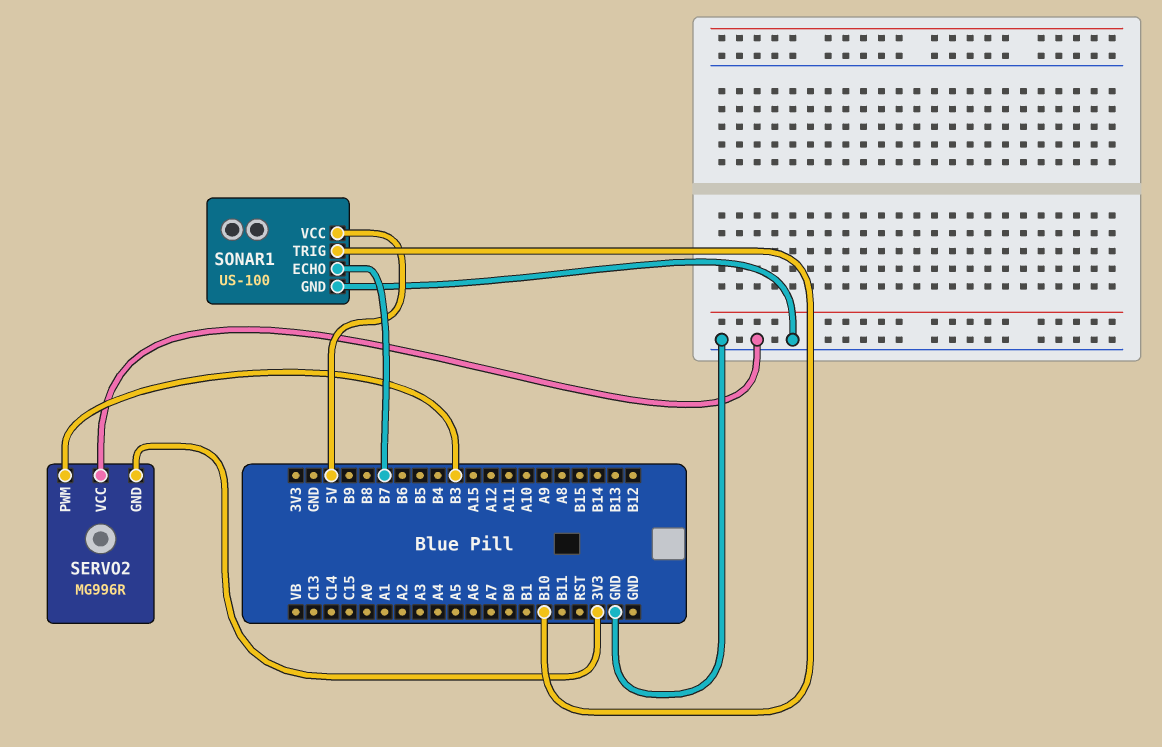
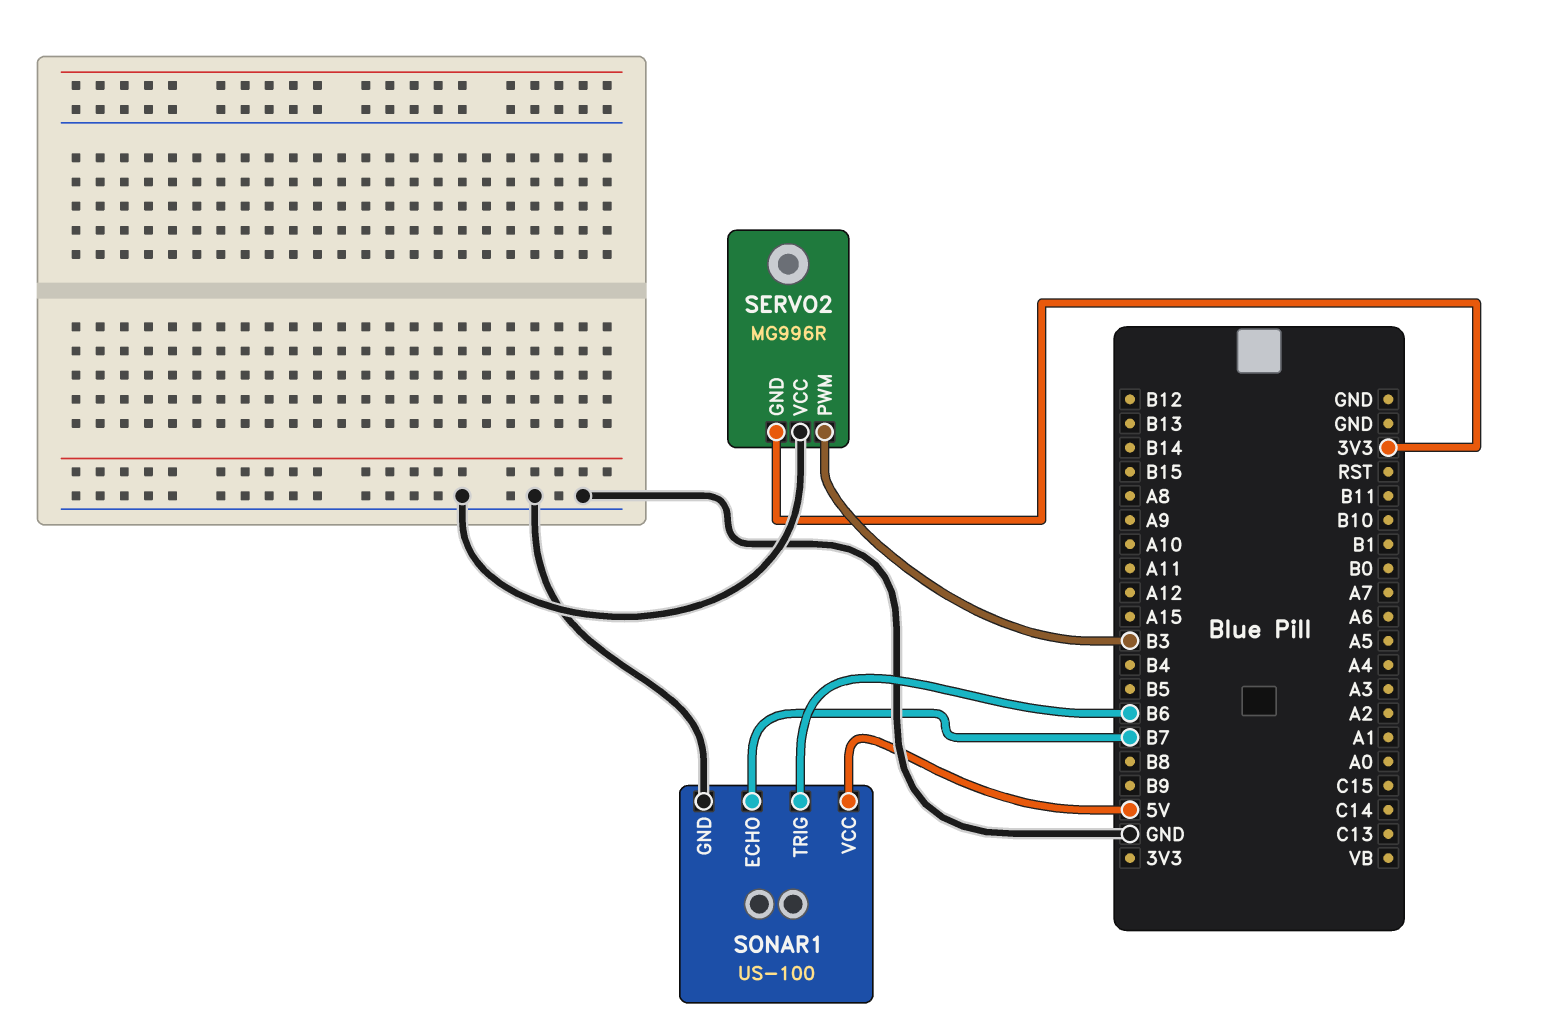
SONAR1 pin TRIG: B10 -> B6

